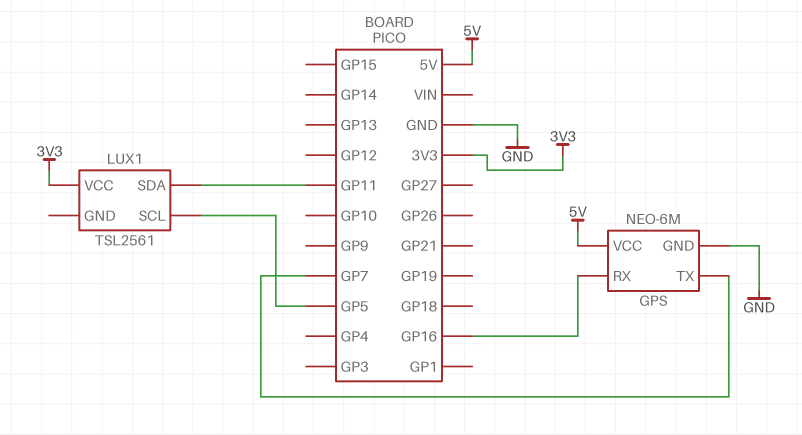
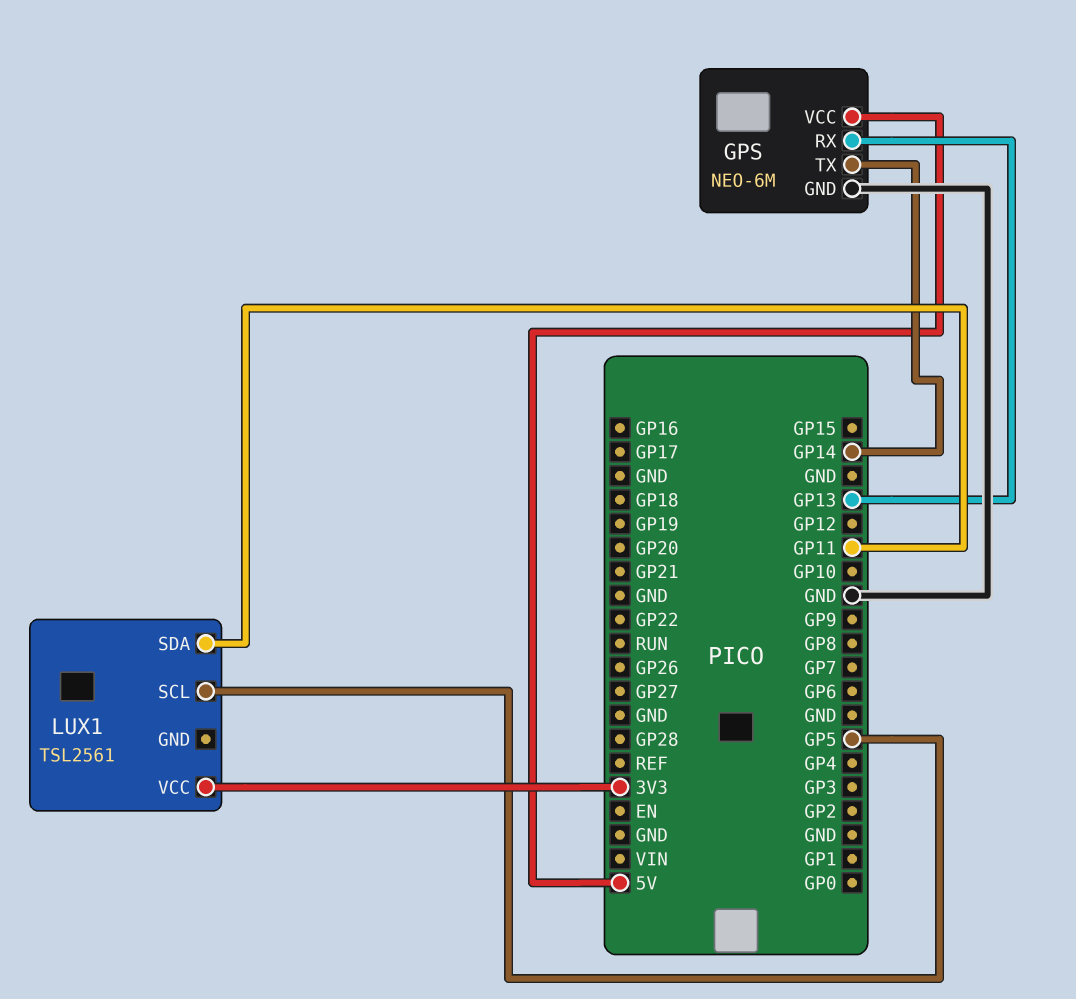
GPS pin RX: GP16 -> GP13
GPS pin TX: GP7 -> GP14

